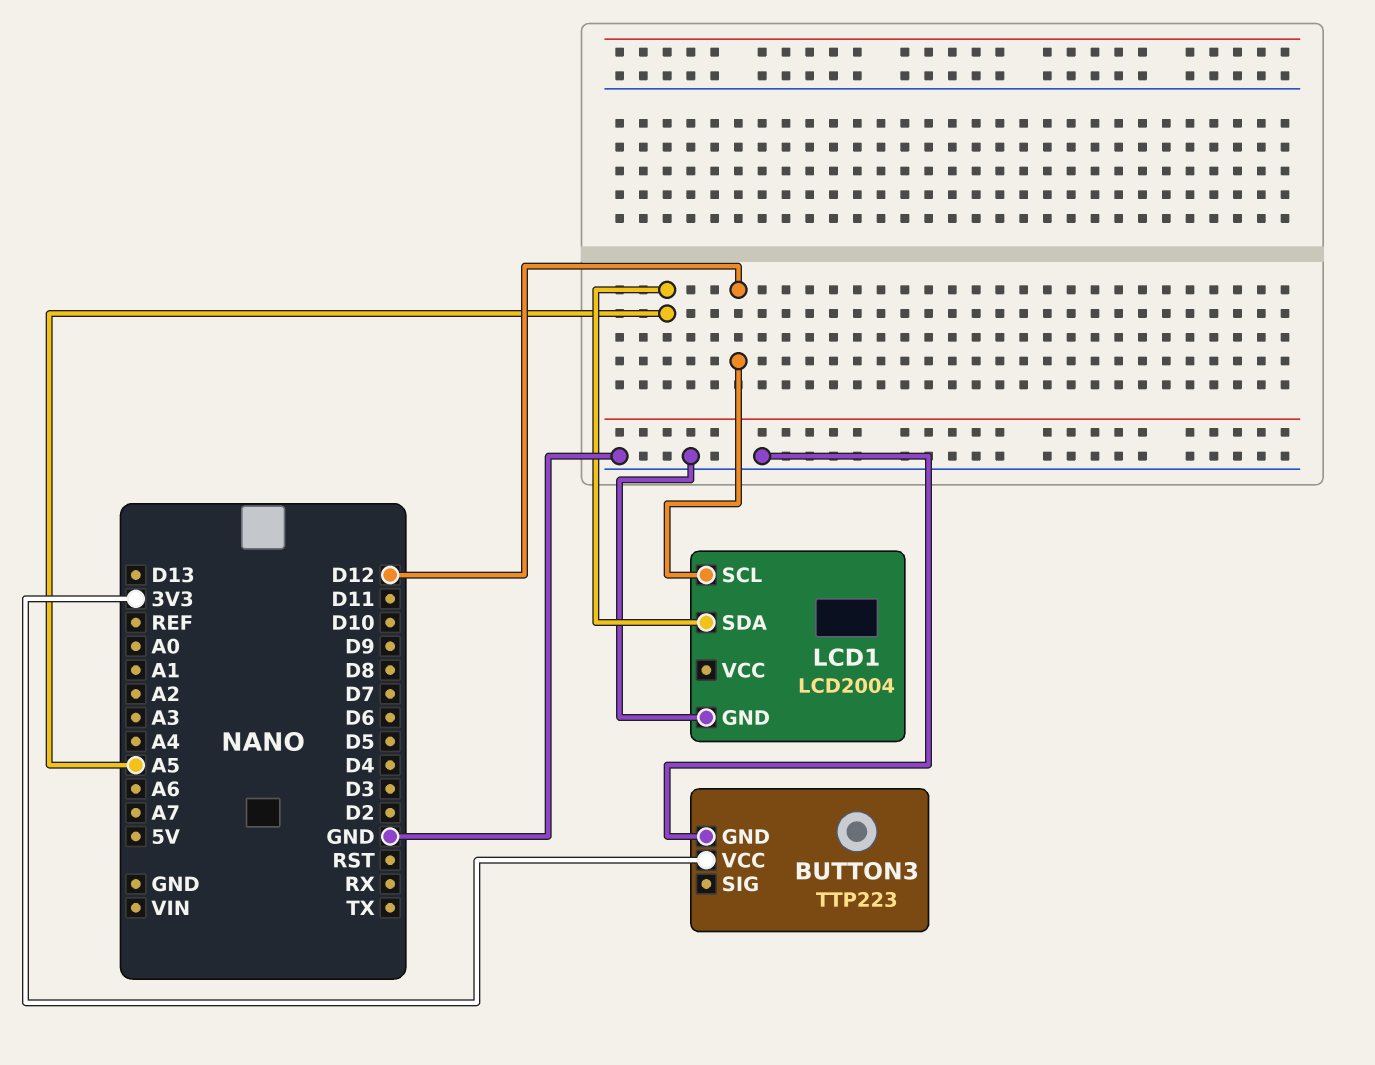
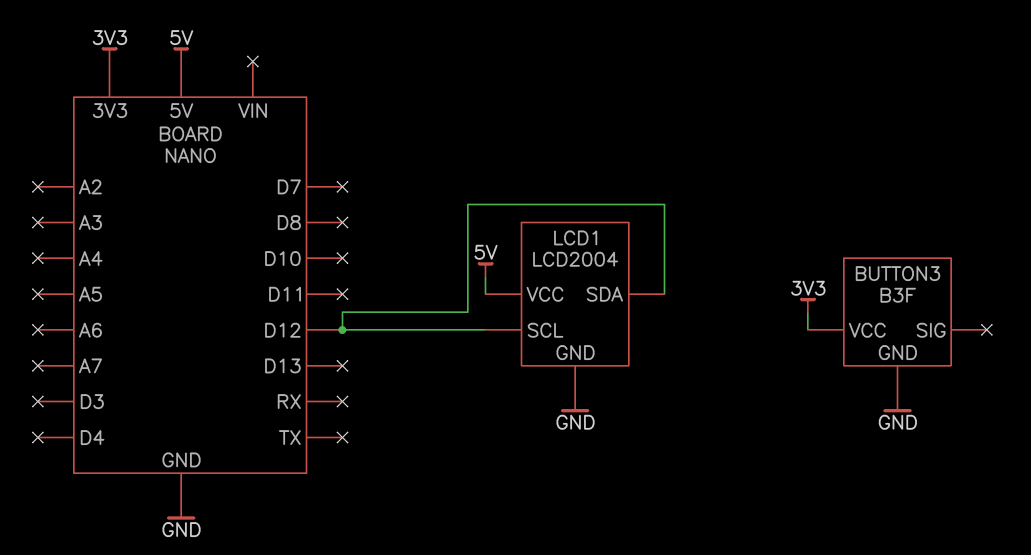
BUTTON3: TTP223 -> B3F
LCD1 pin SDA: A5 -> D12
LCD1 pin VCC: none -> 5V

